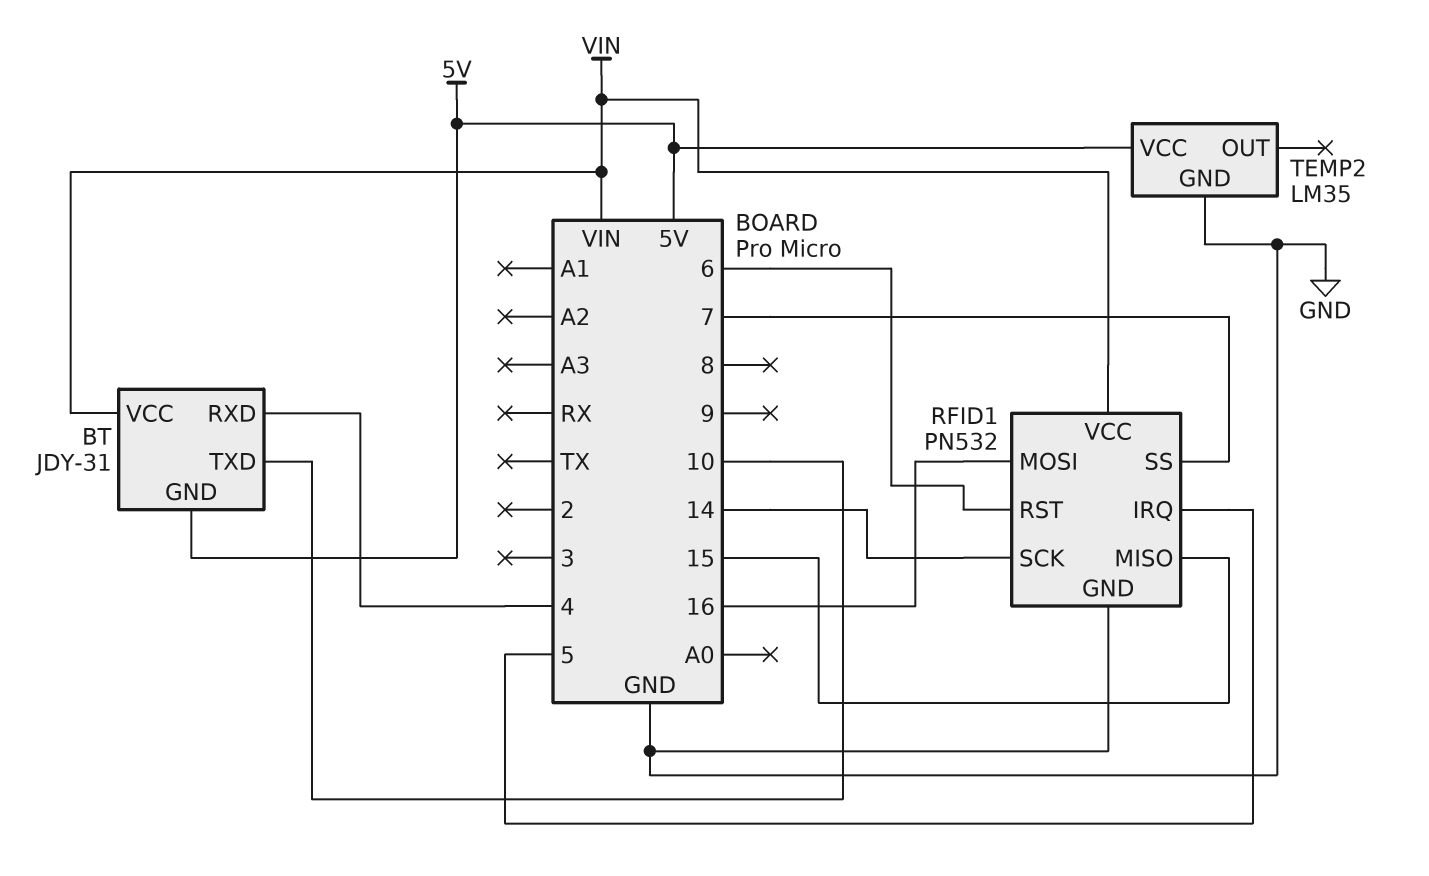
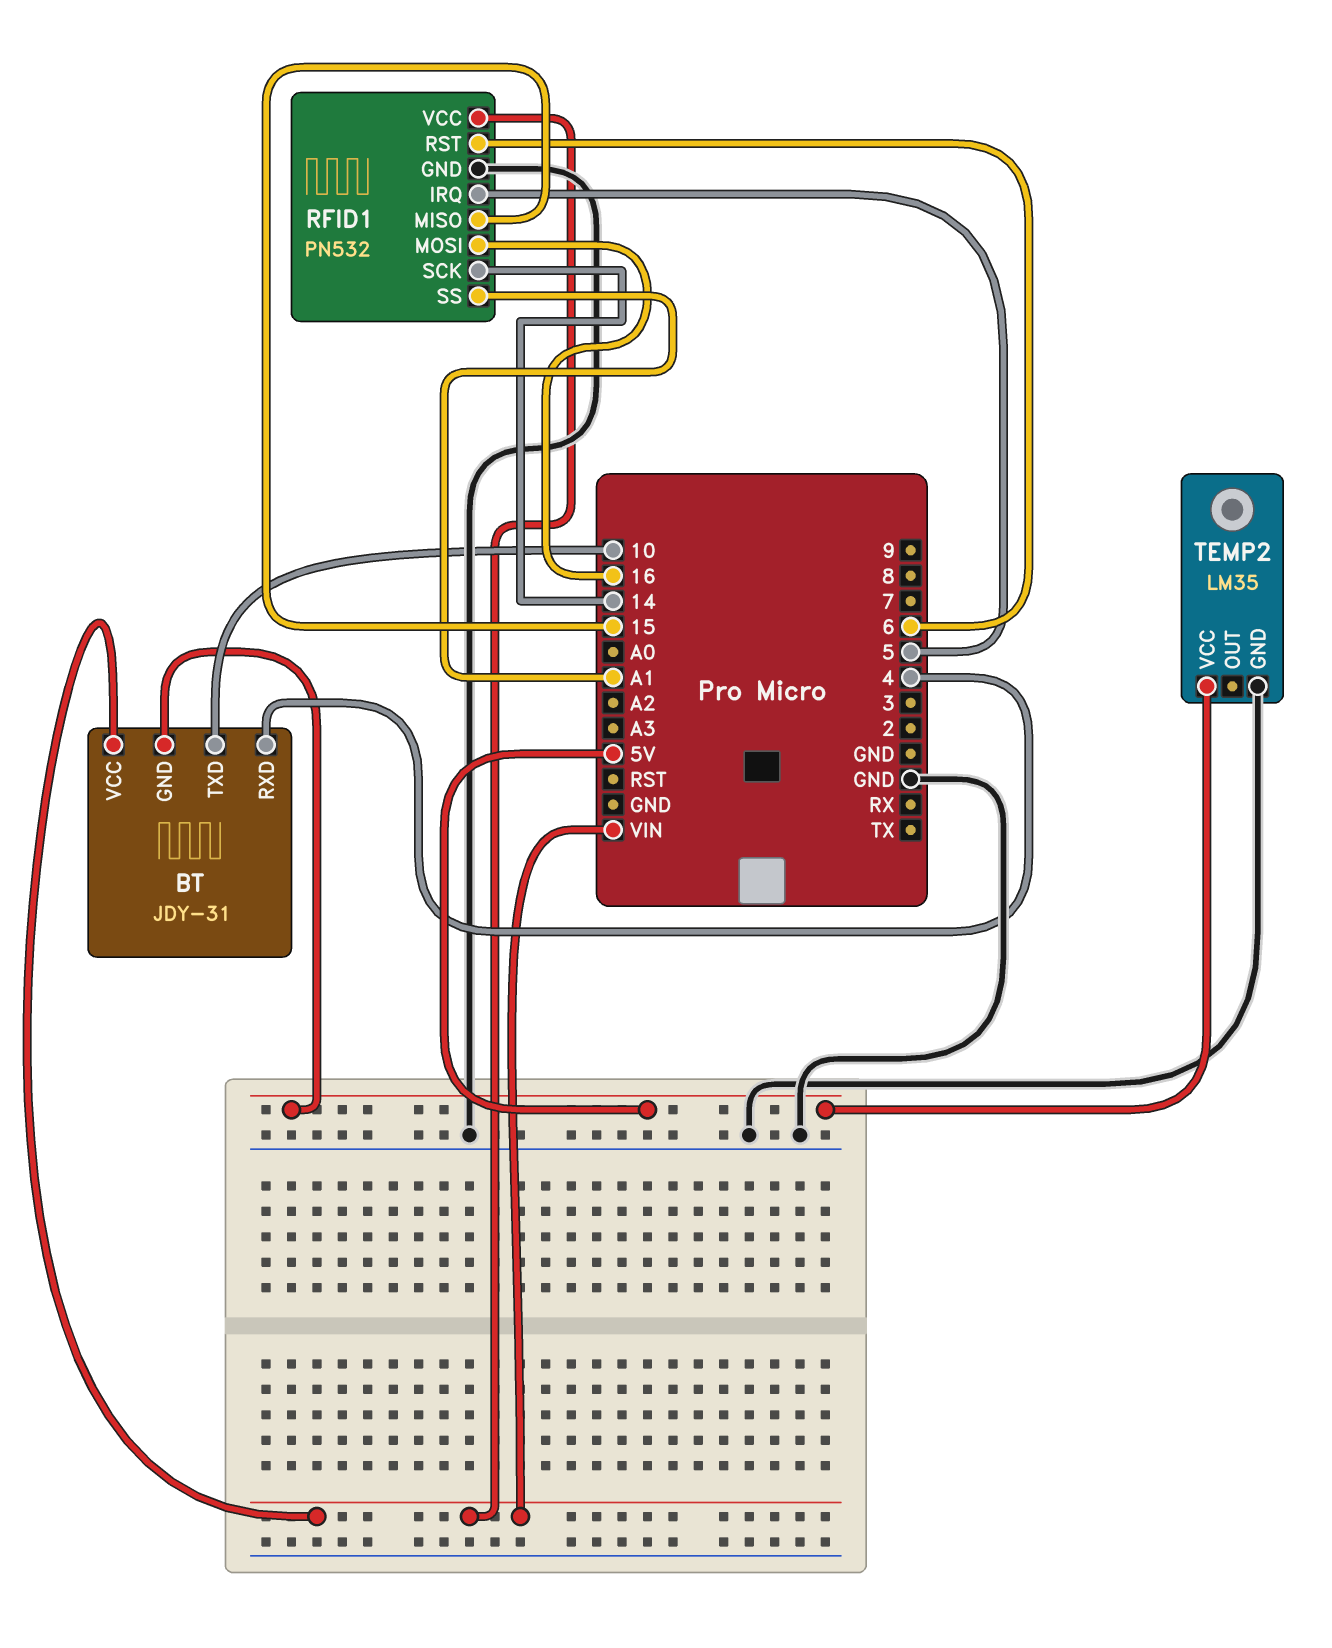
RFID1 pin SS: 7 -> A1

